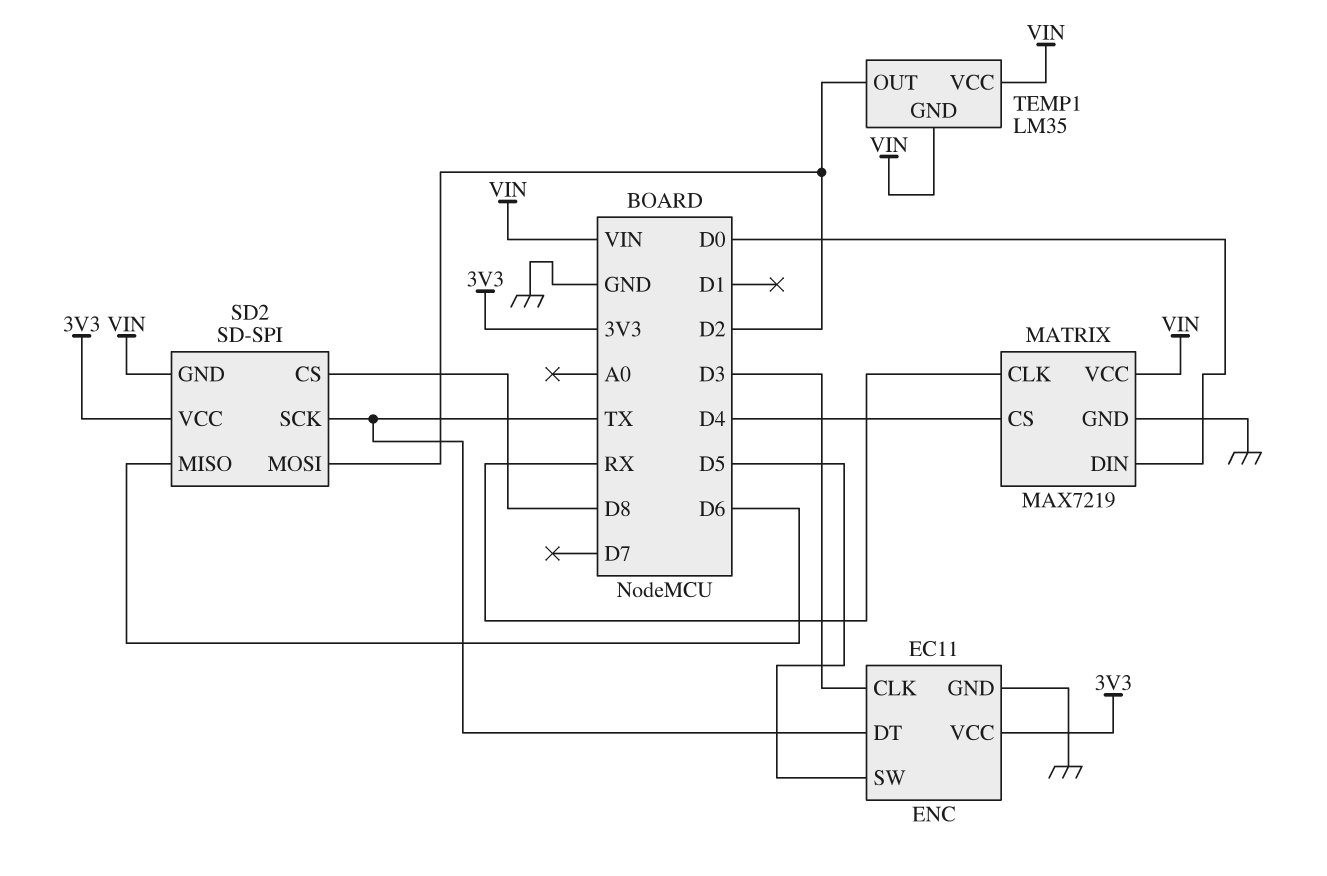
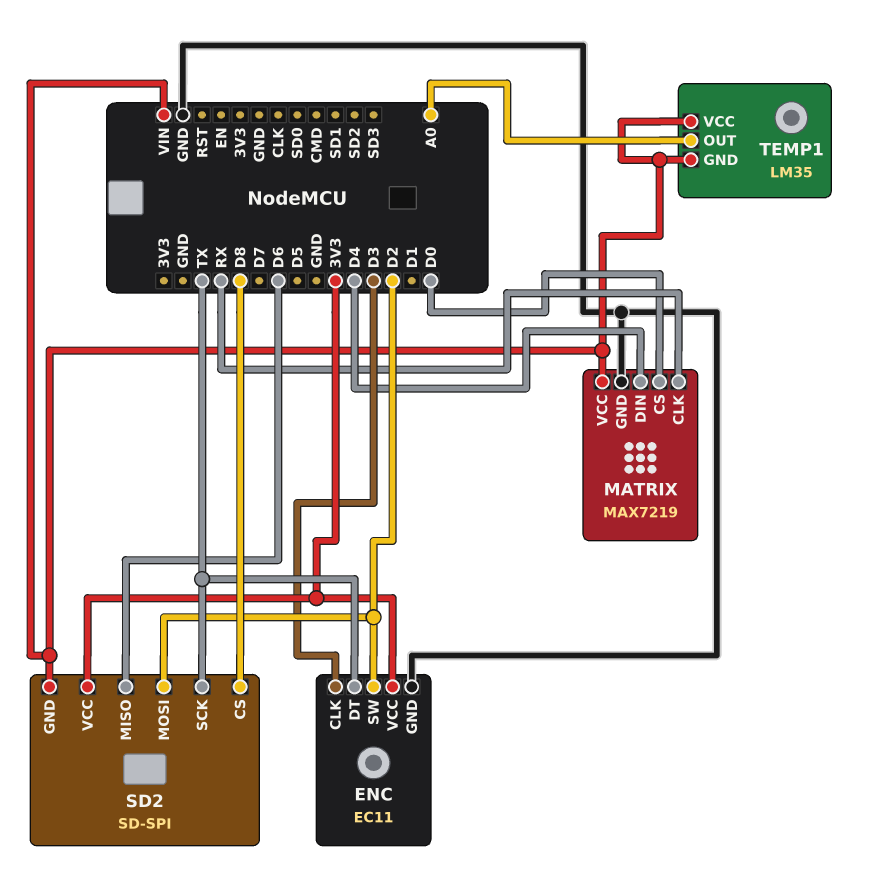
ENC pin SW: D5 -> D2
MATRIX pin CS: D4 -> D0
MATRIX pin DIN: D0 -> D4
TEMP1 pin OUT: D2 -> A0

